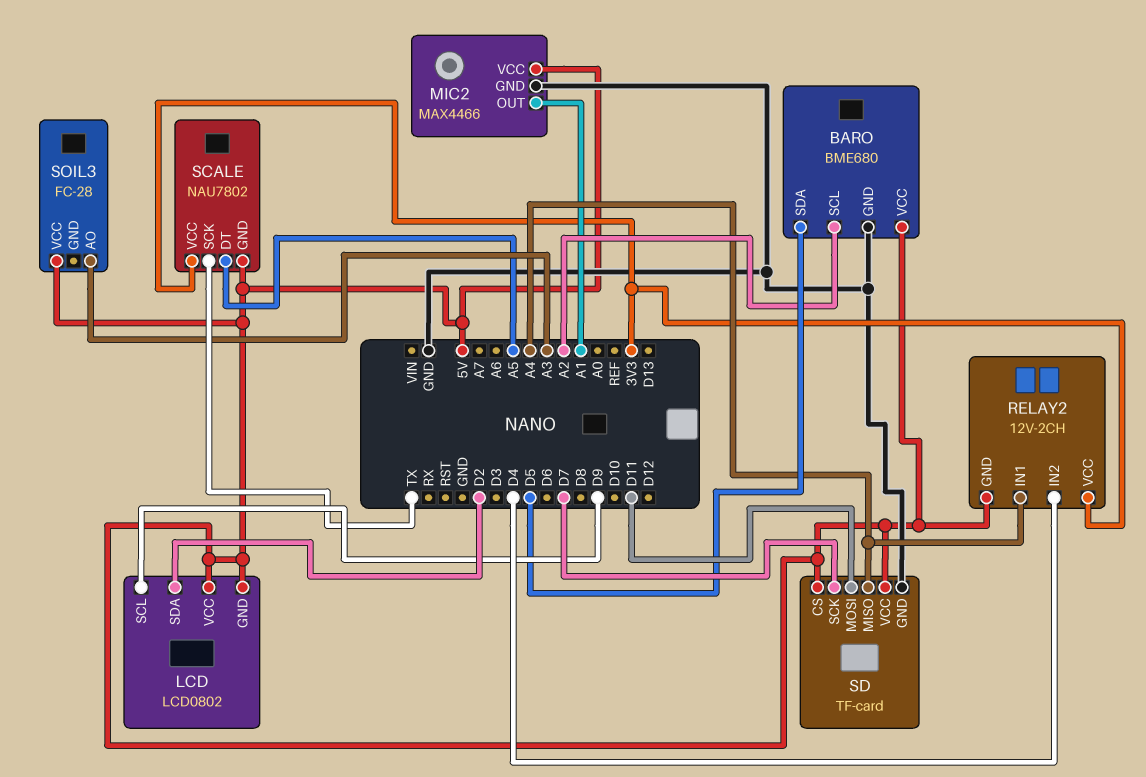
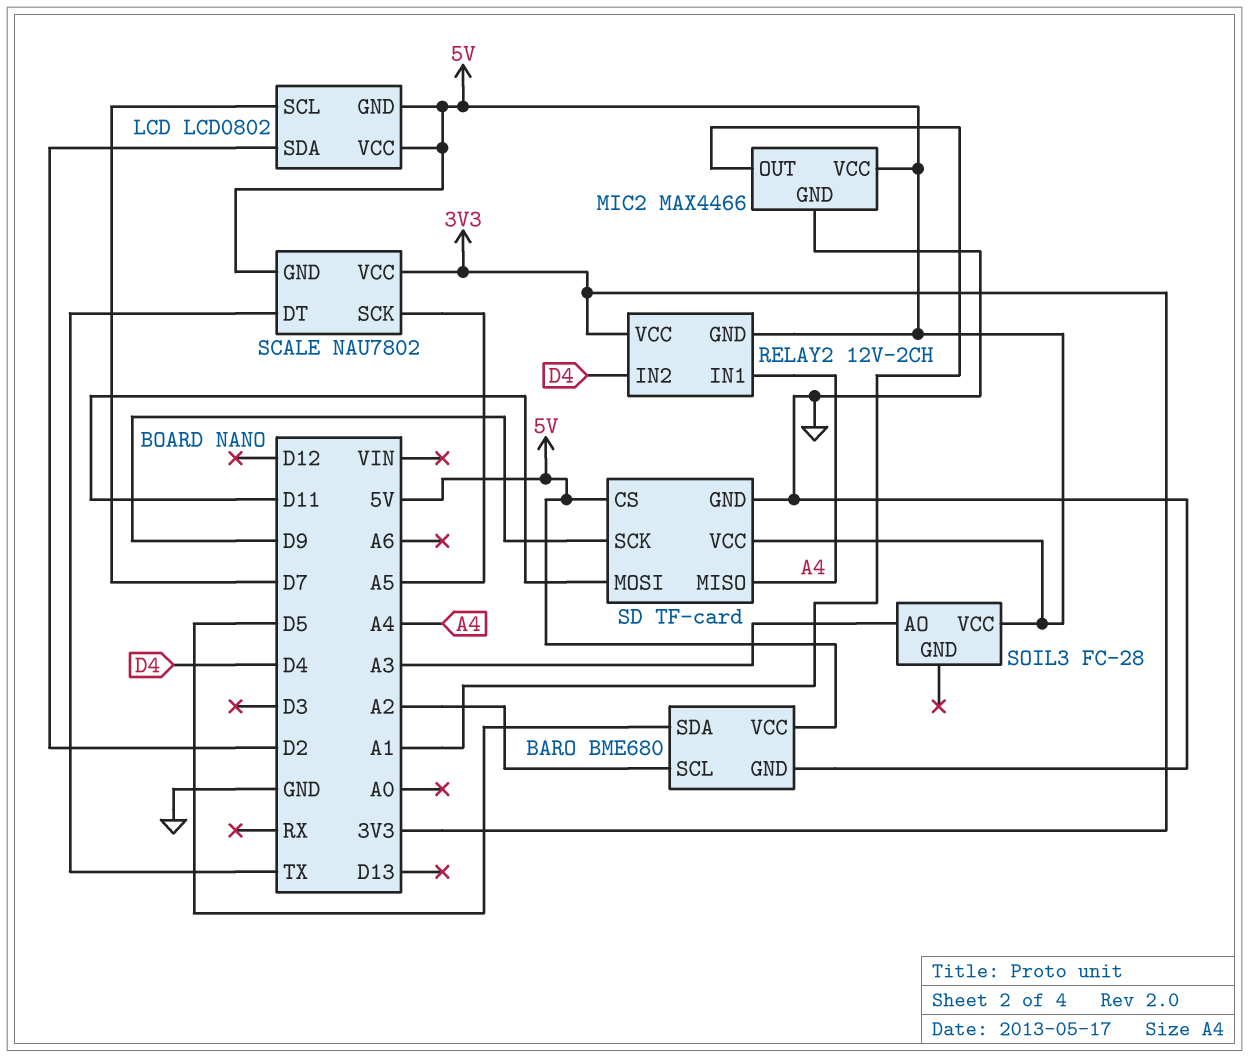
LCD pin SCL: D9 -> D7
SCALE pin DT: A5 -> TX
SCALE pin SCK: TX -> A5
SD pin SCK: D7 -> D9

